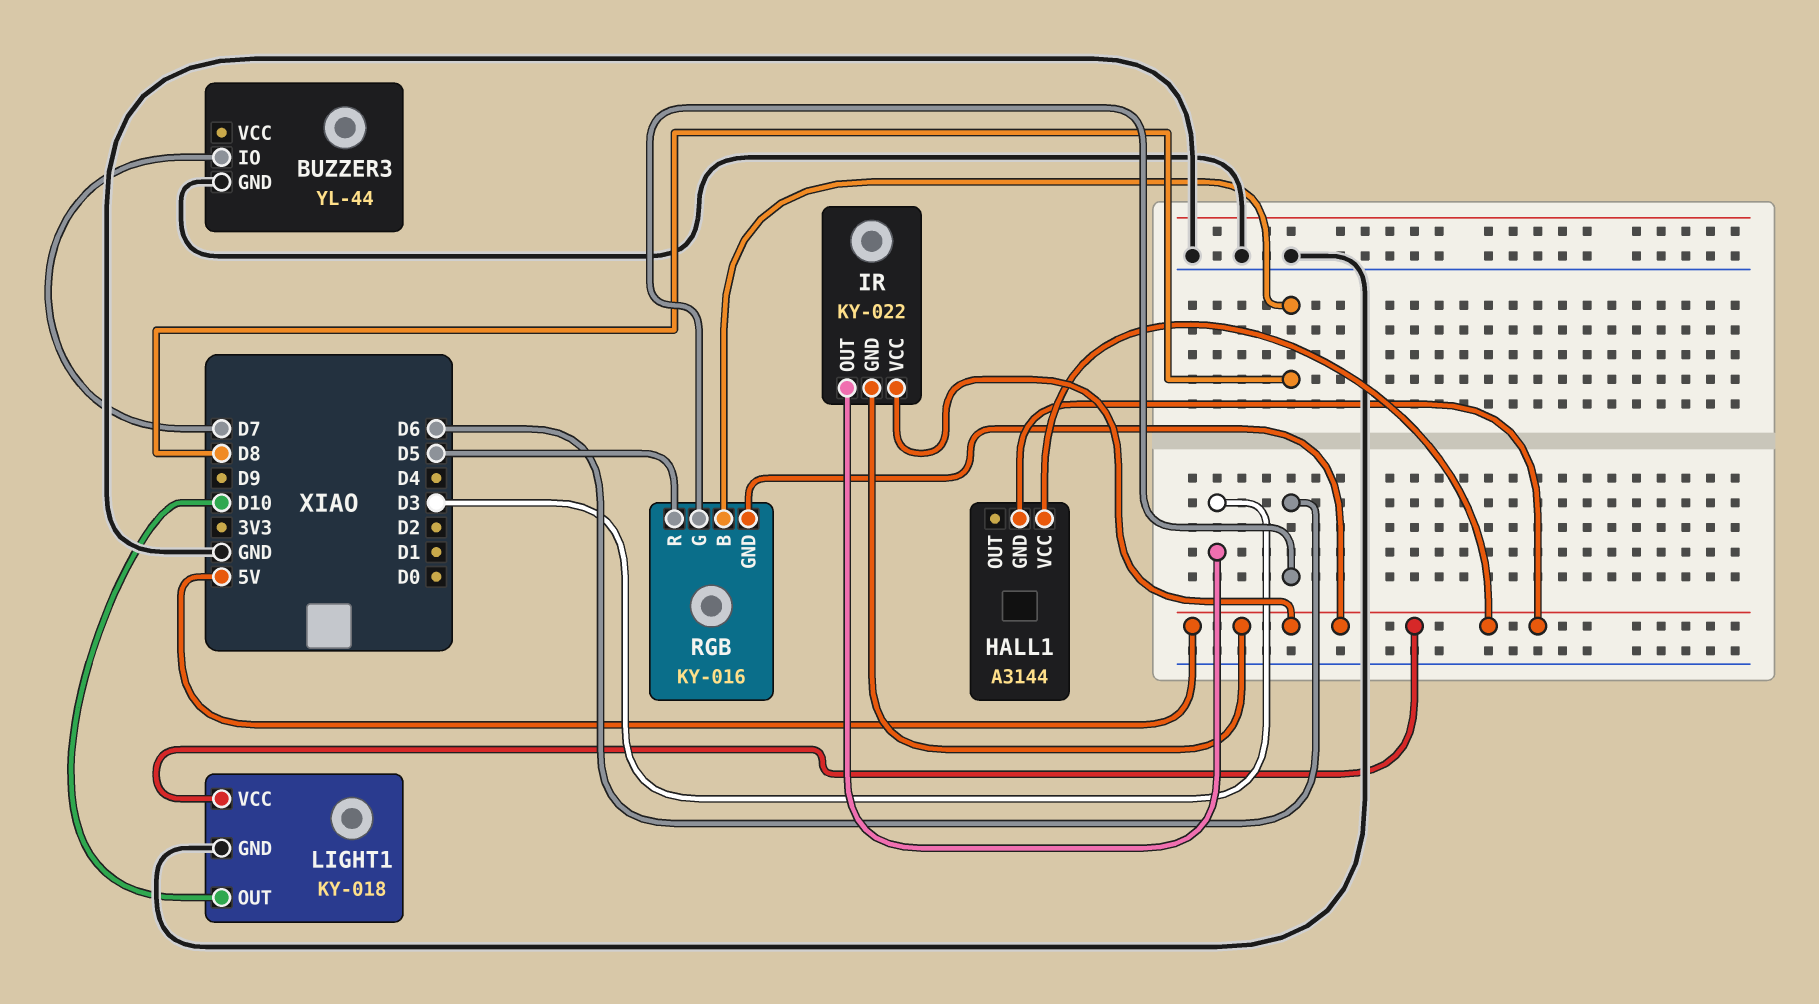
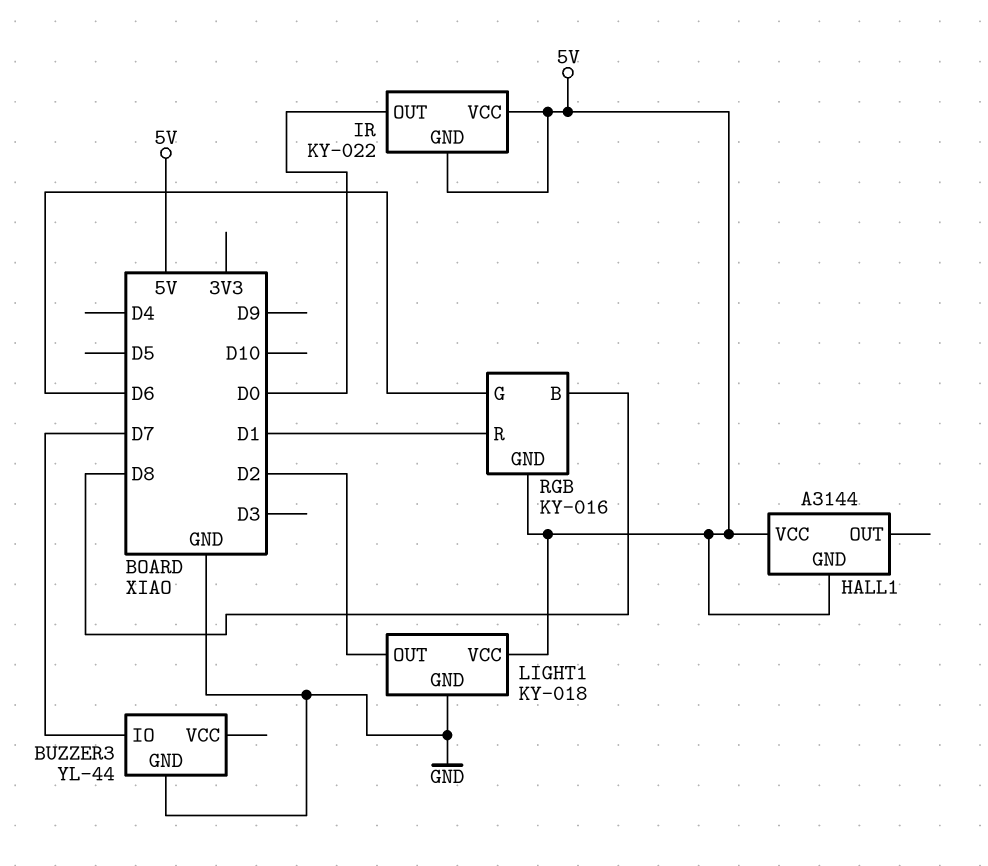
IR pin OUT: D3 -> D0
LIGHT1 pin OUT: D10 -> D2
RGB pin R: D5 -> D1

